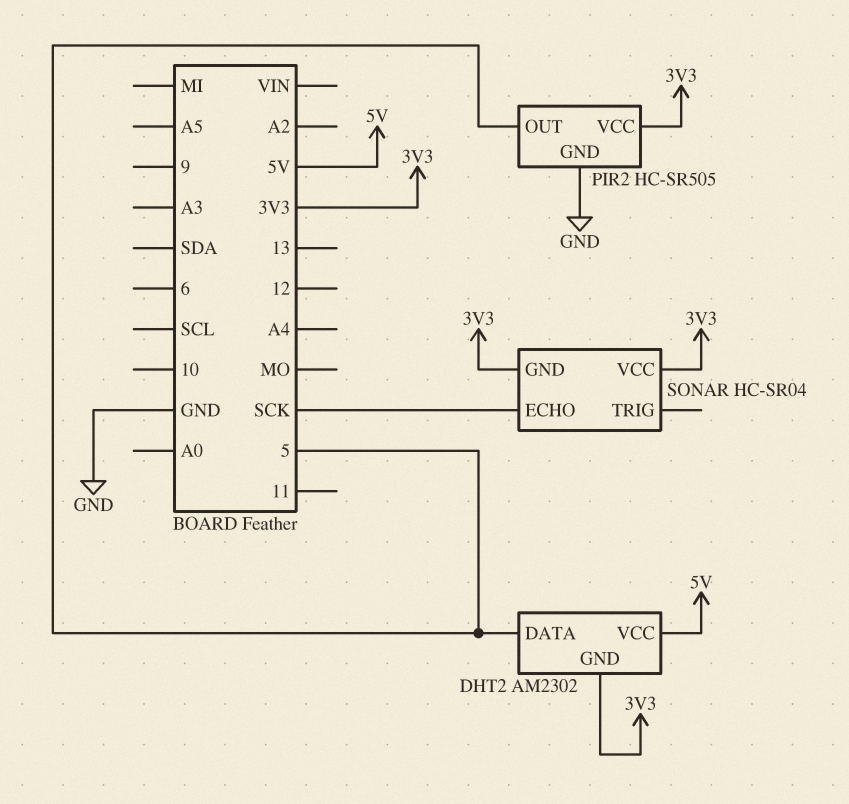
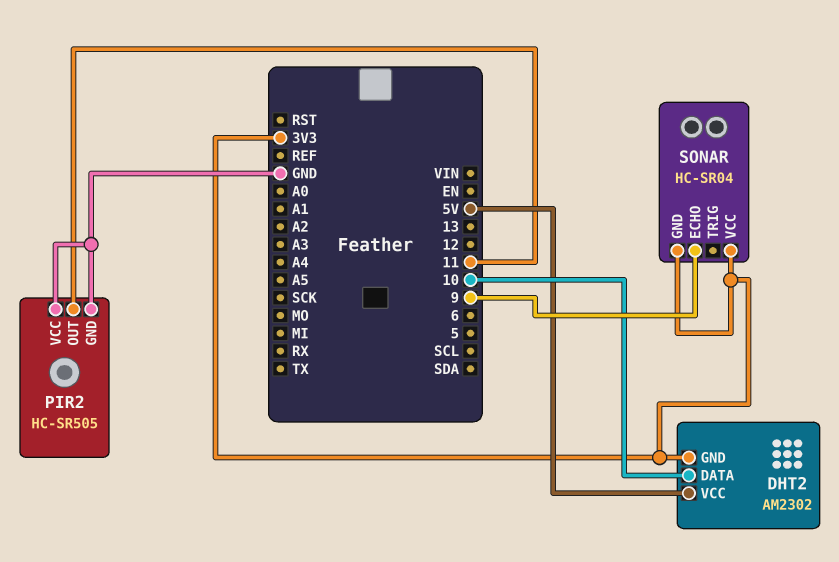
DHT2 pin DATA: 5 -> 10
PIR2 pin OUT: 5 -> 11
PIR2 pin VCC: 3V3 -> GND
SONAR pin ECHO: SCK -> 9

